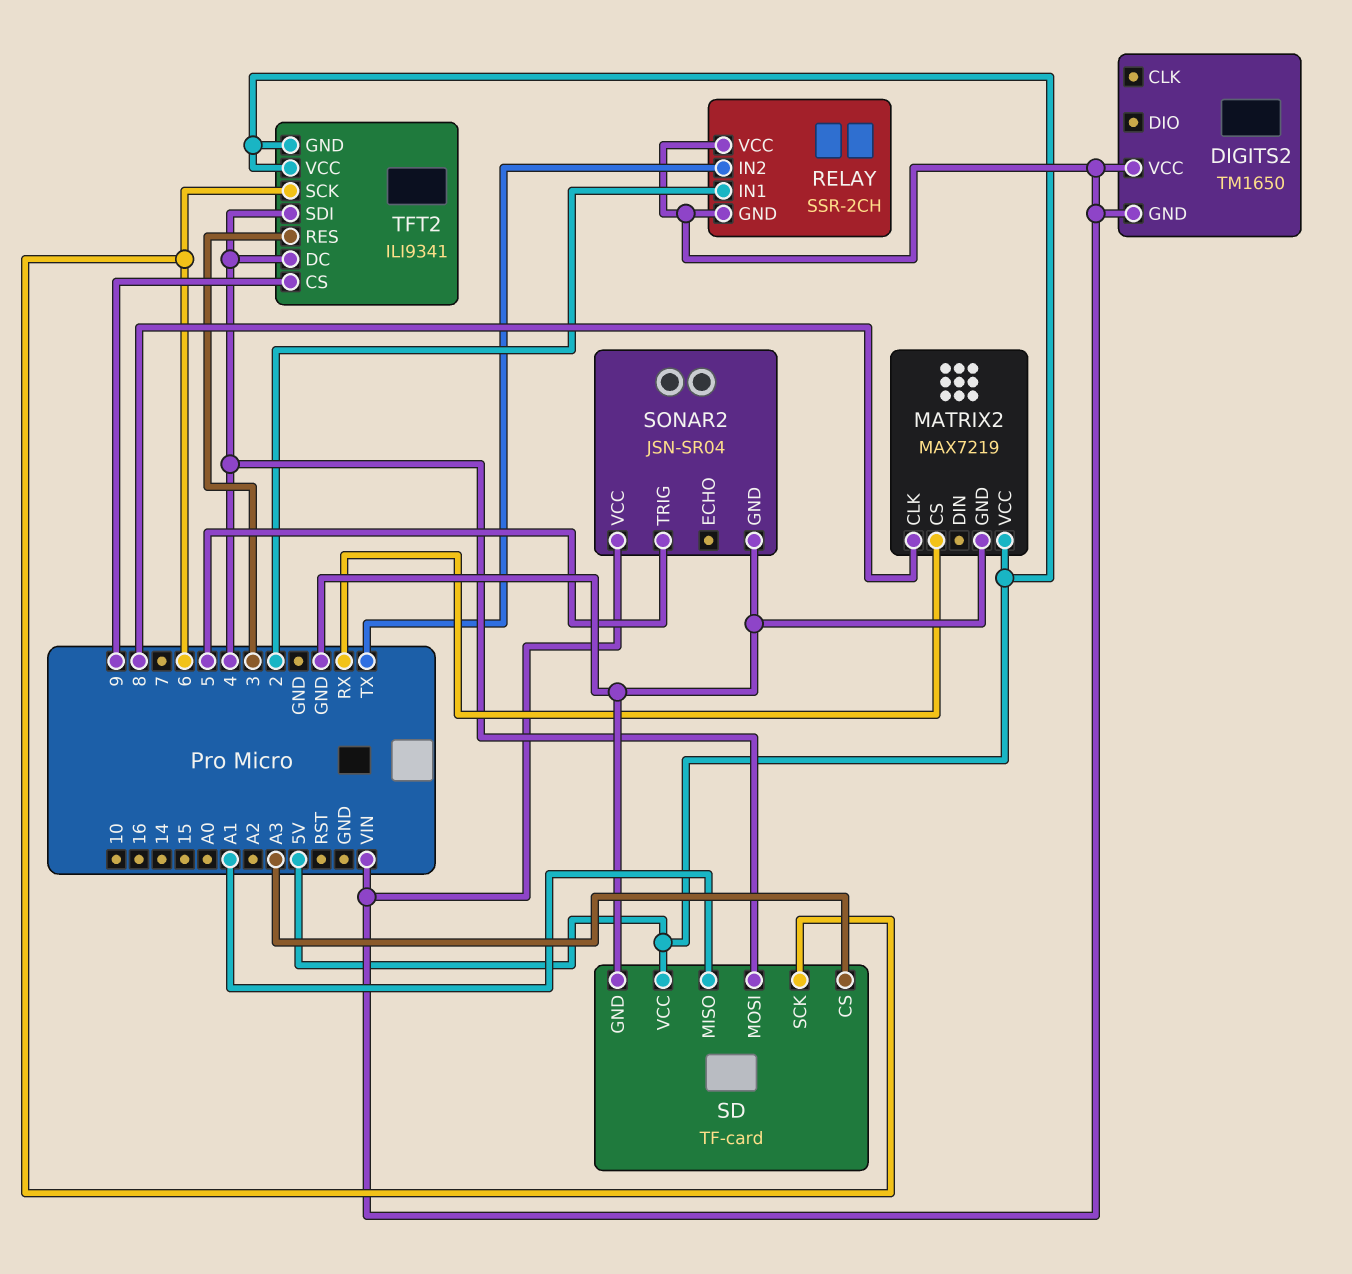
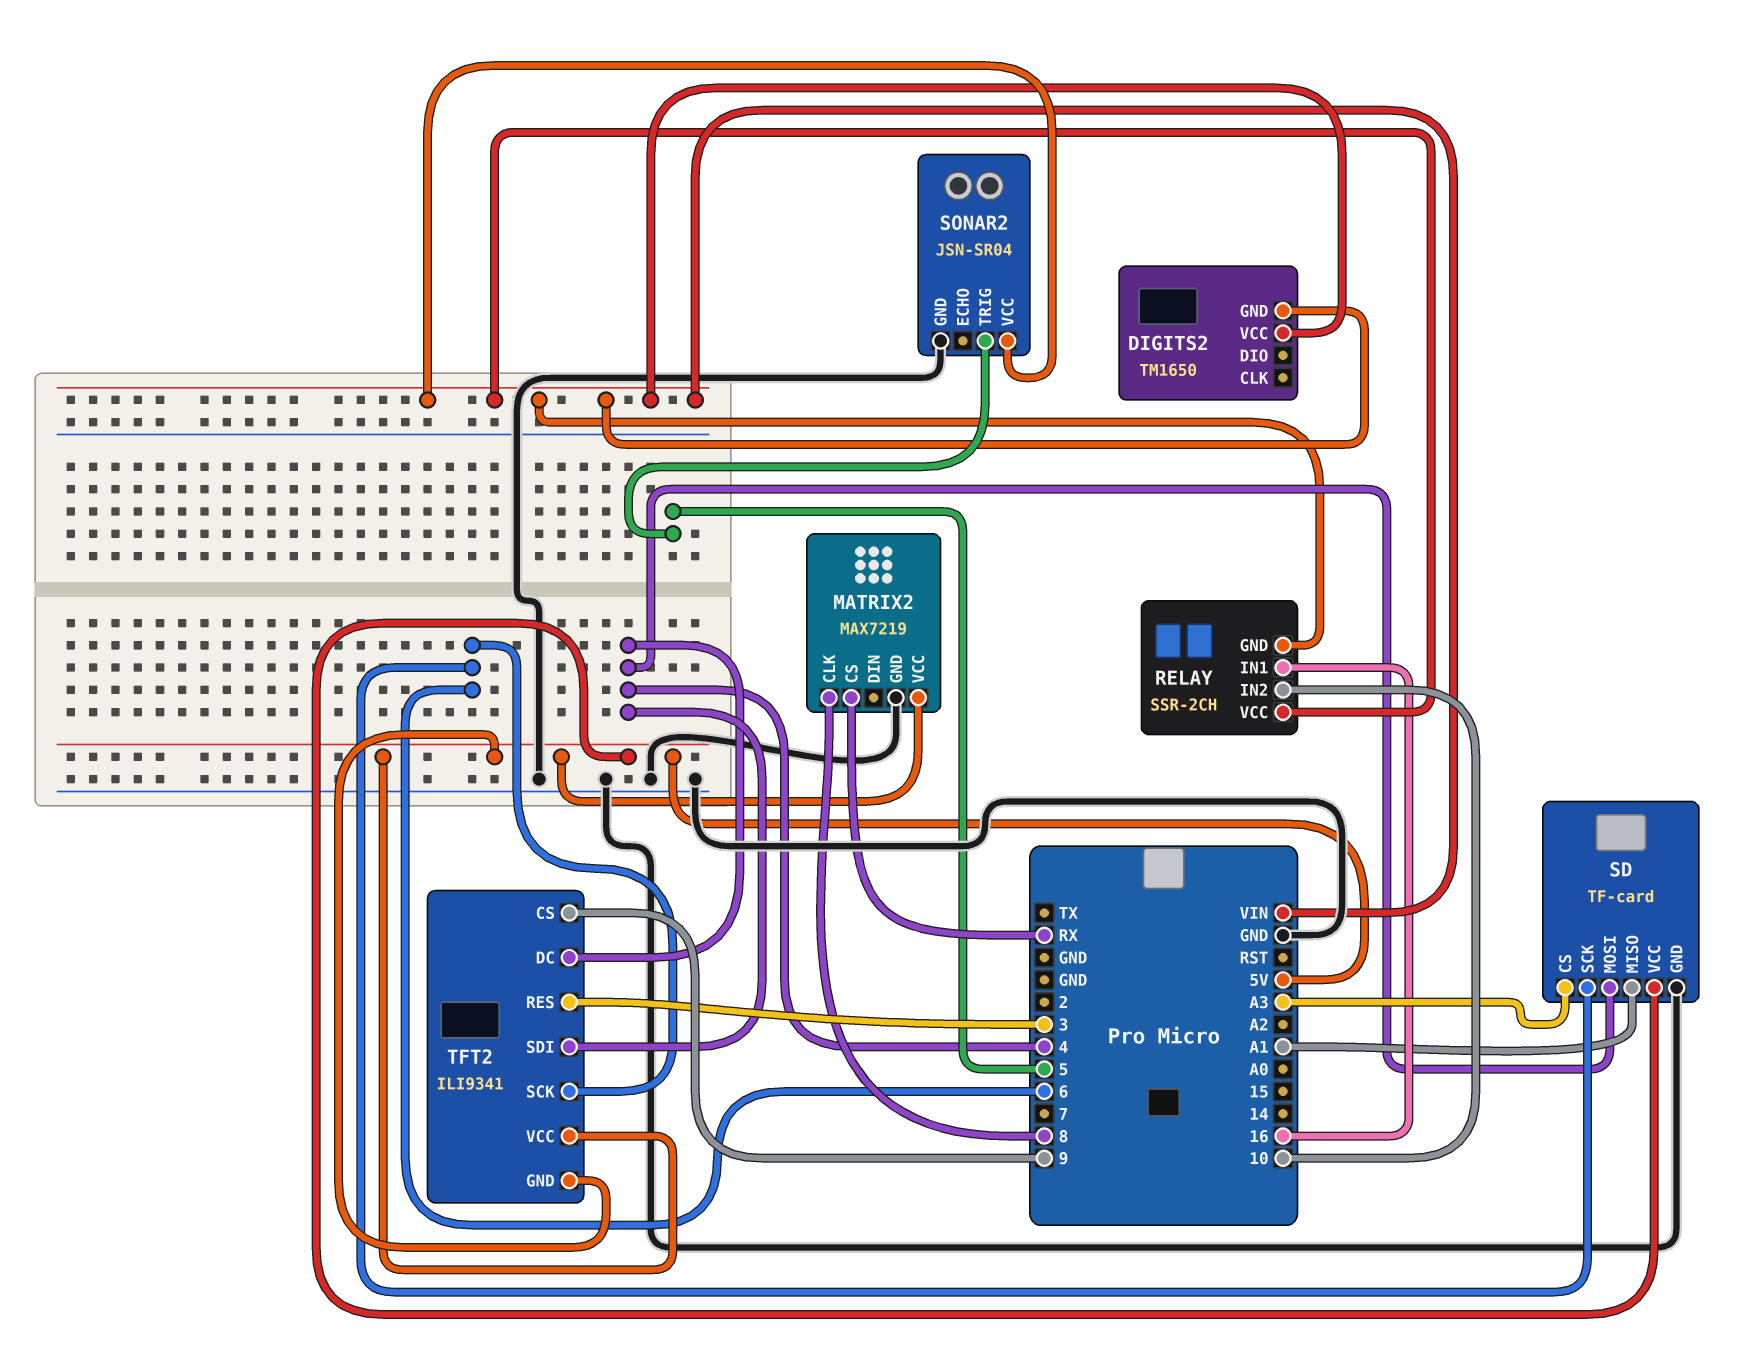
RELAY pin IN1: 2 -> 16
RELAY pin IN2: TX -> 10

